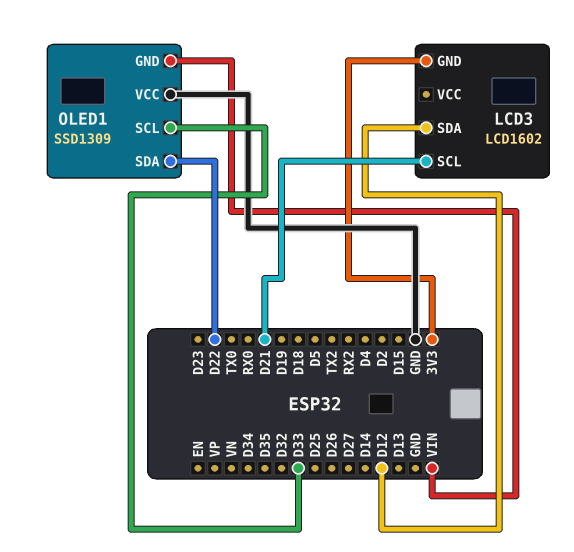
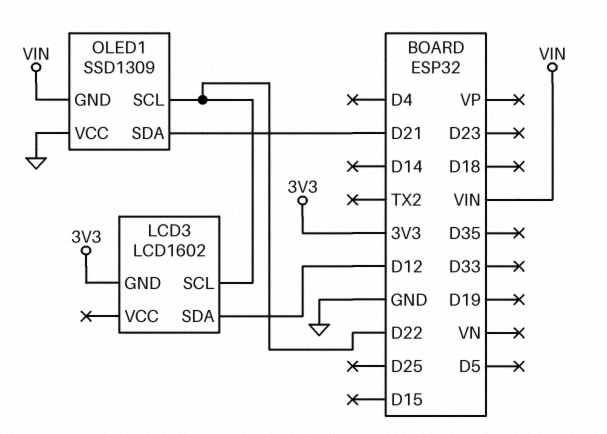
LCD3 pin SCL: D21 -> D22
OLED1 pin SCL: D33 -> D22
OLED1 pin SDA: D22 -> D21

